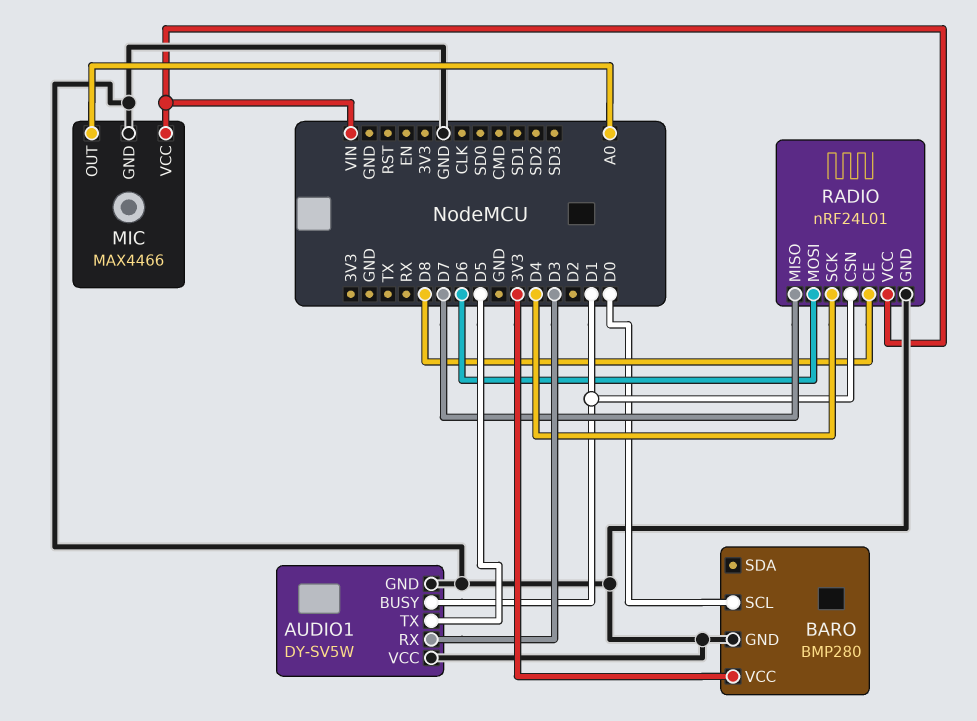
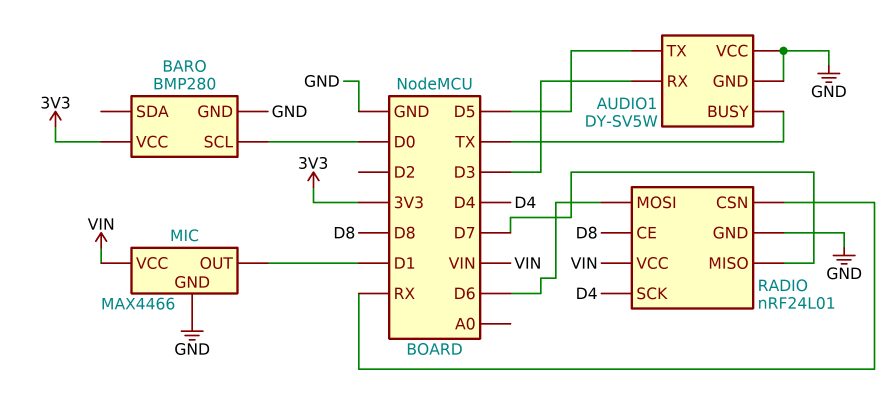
AUDIO1 pin BUSY: D1 -> TX
MIC pin OUT: A0 -> D1
RADIO pin CSN: D1 -> RX

